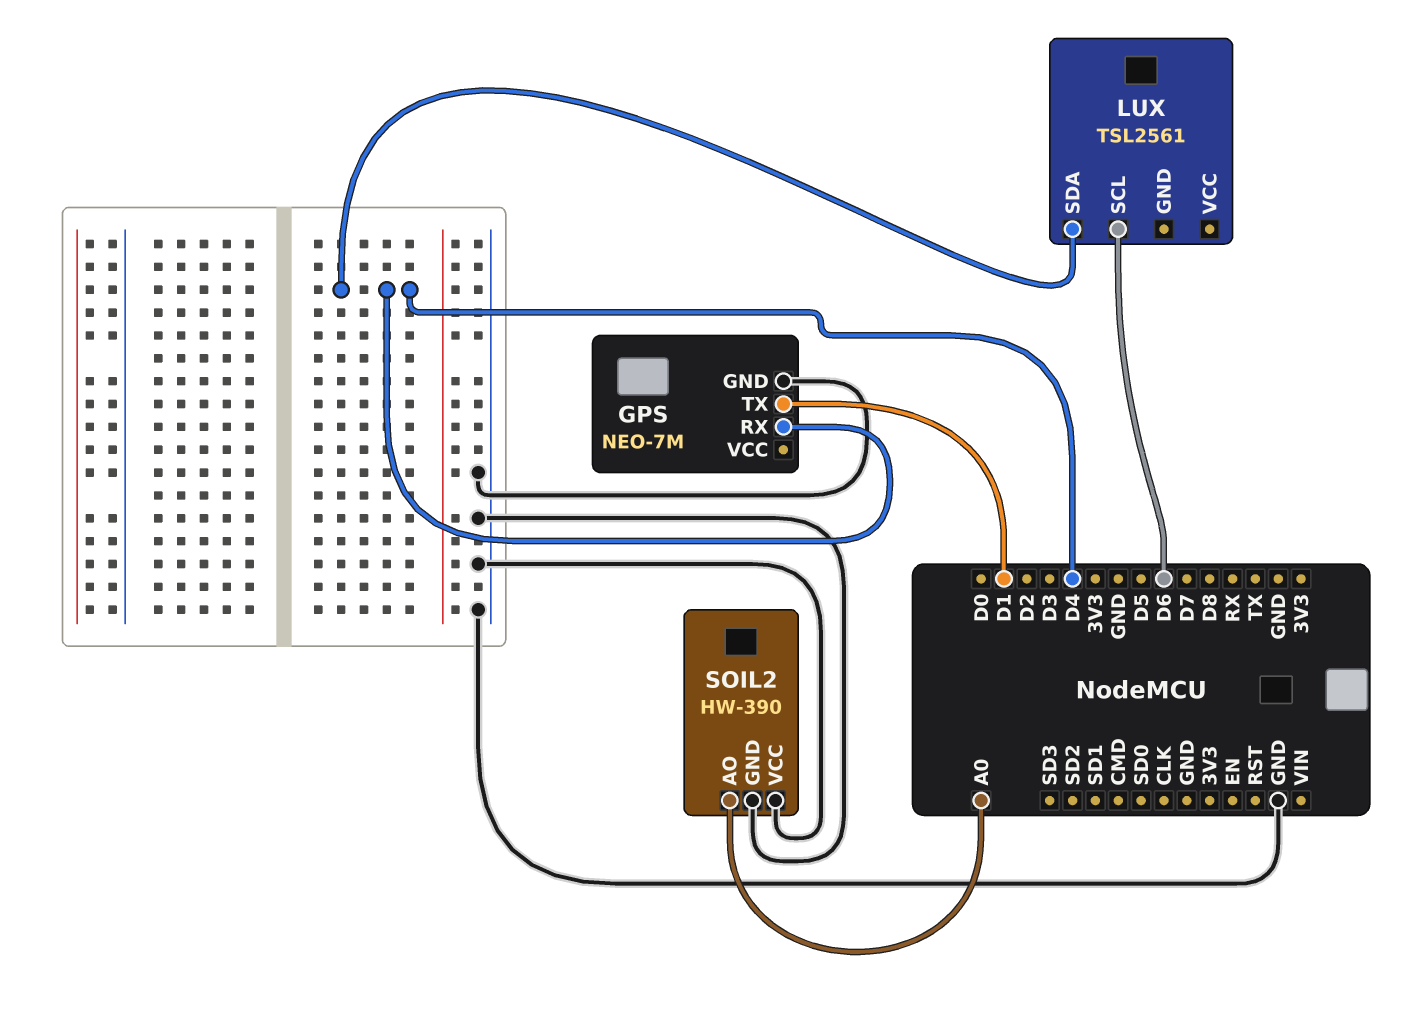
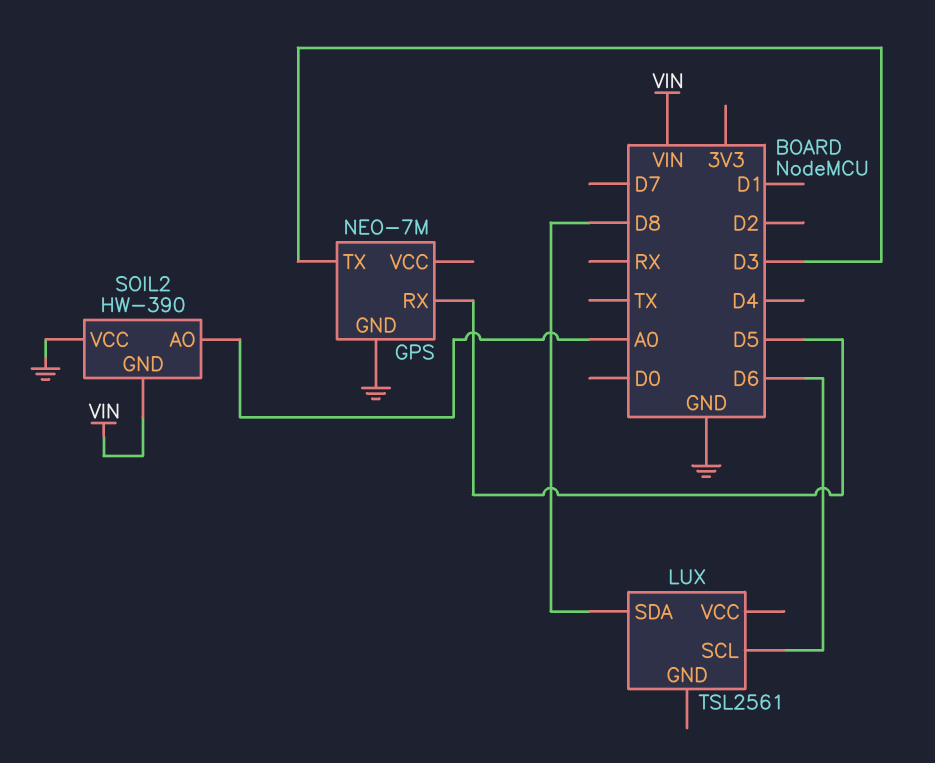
GPS pin RX: D4 -> D5
GPS pin TX: D1 -> D3
LUX pin SDA: D4 -> D8
SOIL2 pin GND: GND -> VIN

